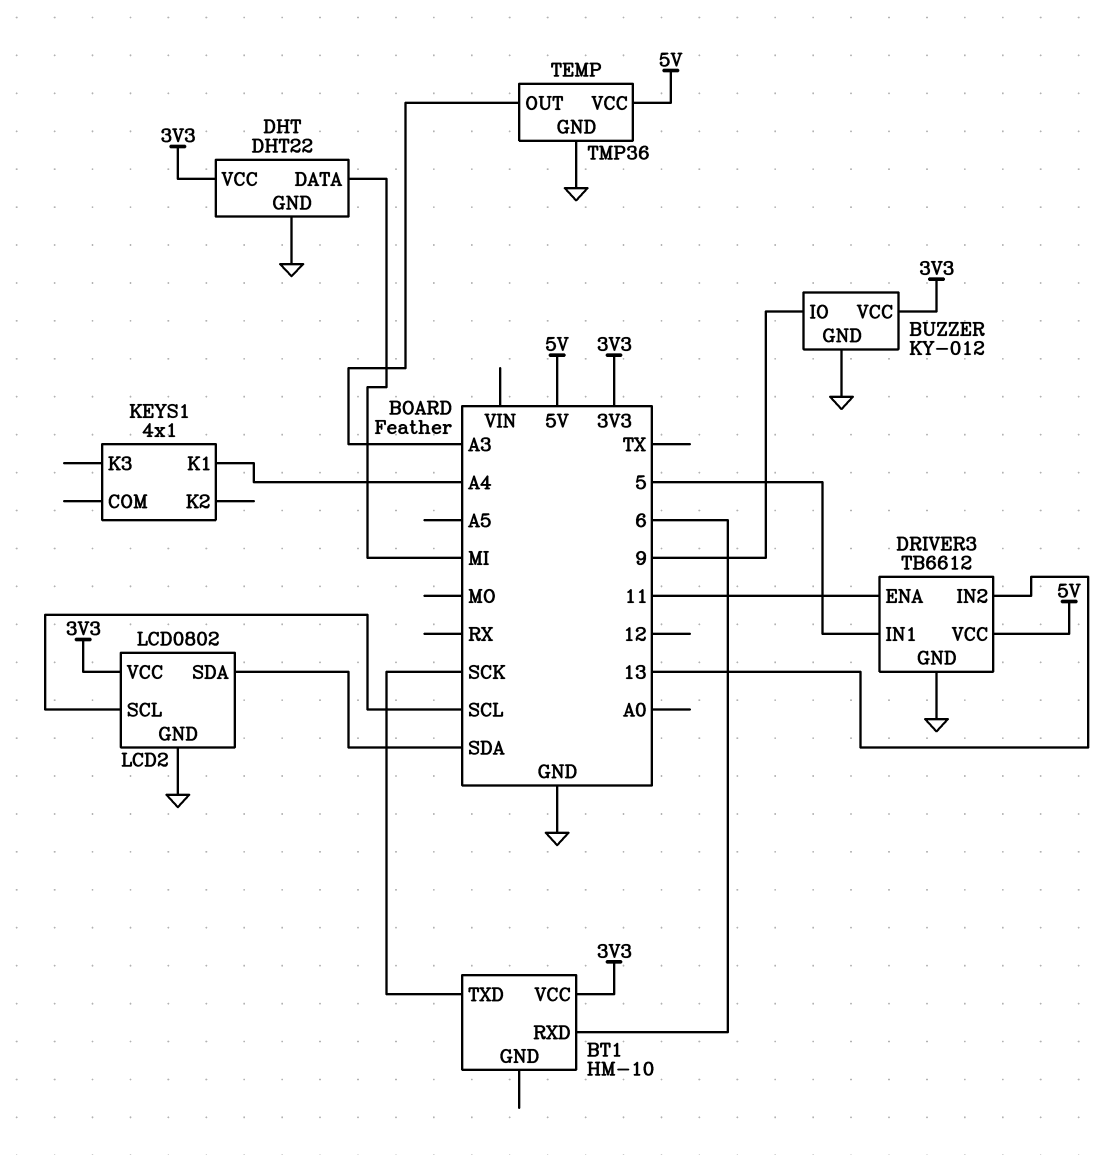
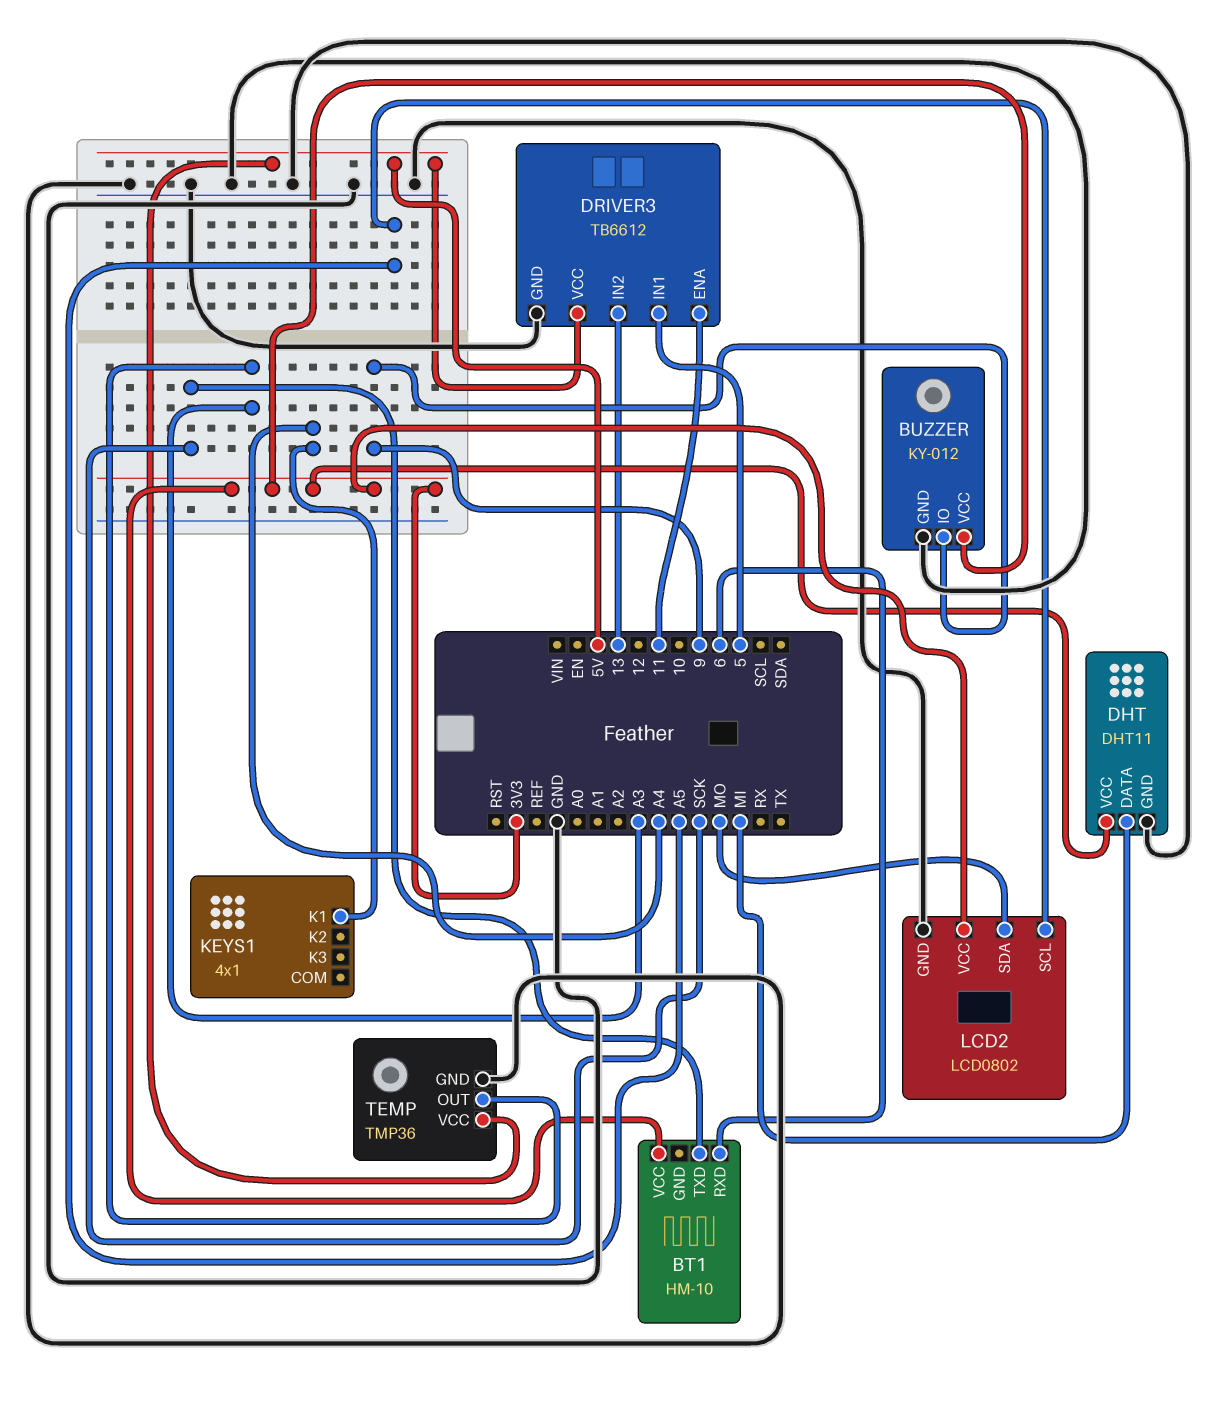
DHT: DHT22 -> DHT11
LCD2 pin SCL: SCL -> A5
LCD2 pin SDA: SDA -> MO

